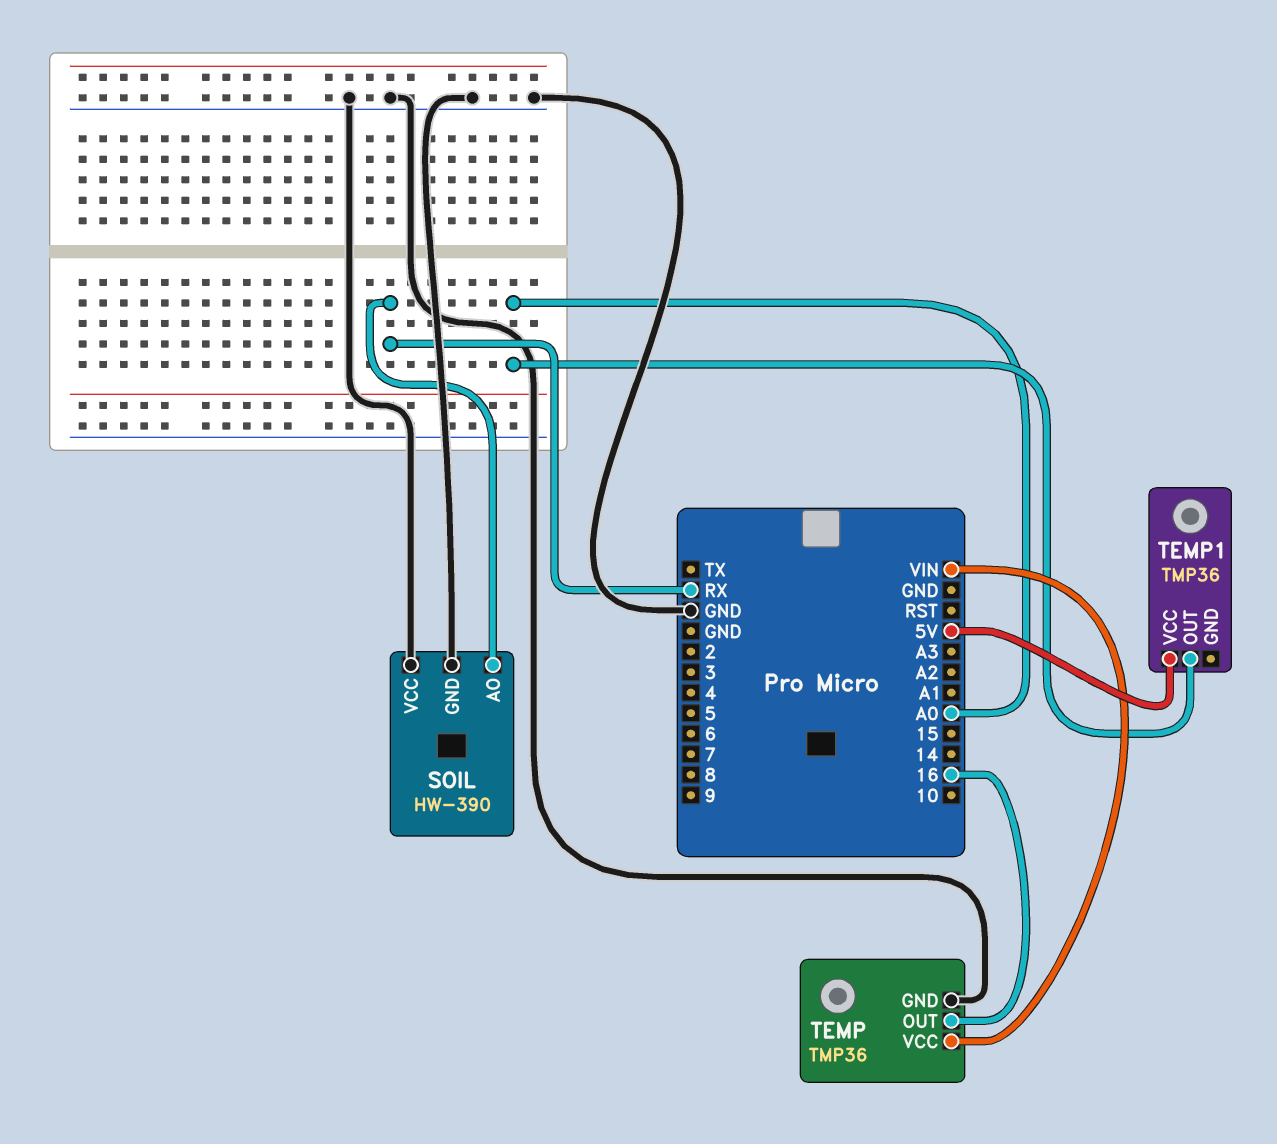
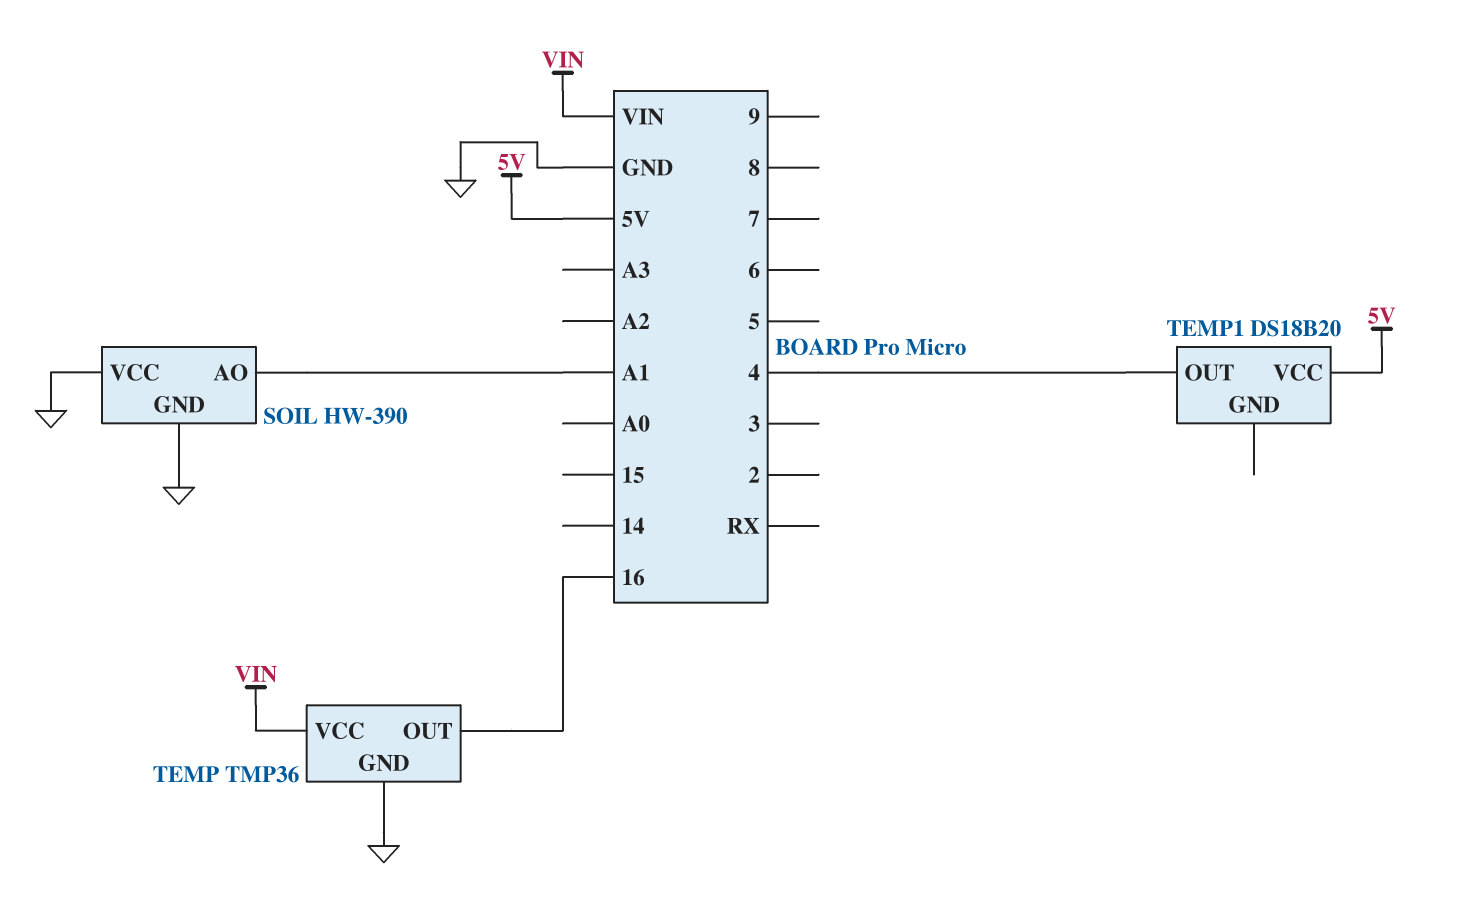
SOIL pin AO: RX -> A1
TEMP1: TMP36 -> DS18B20
TEMP1 pin OUT: A0 -> 4

